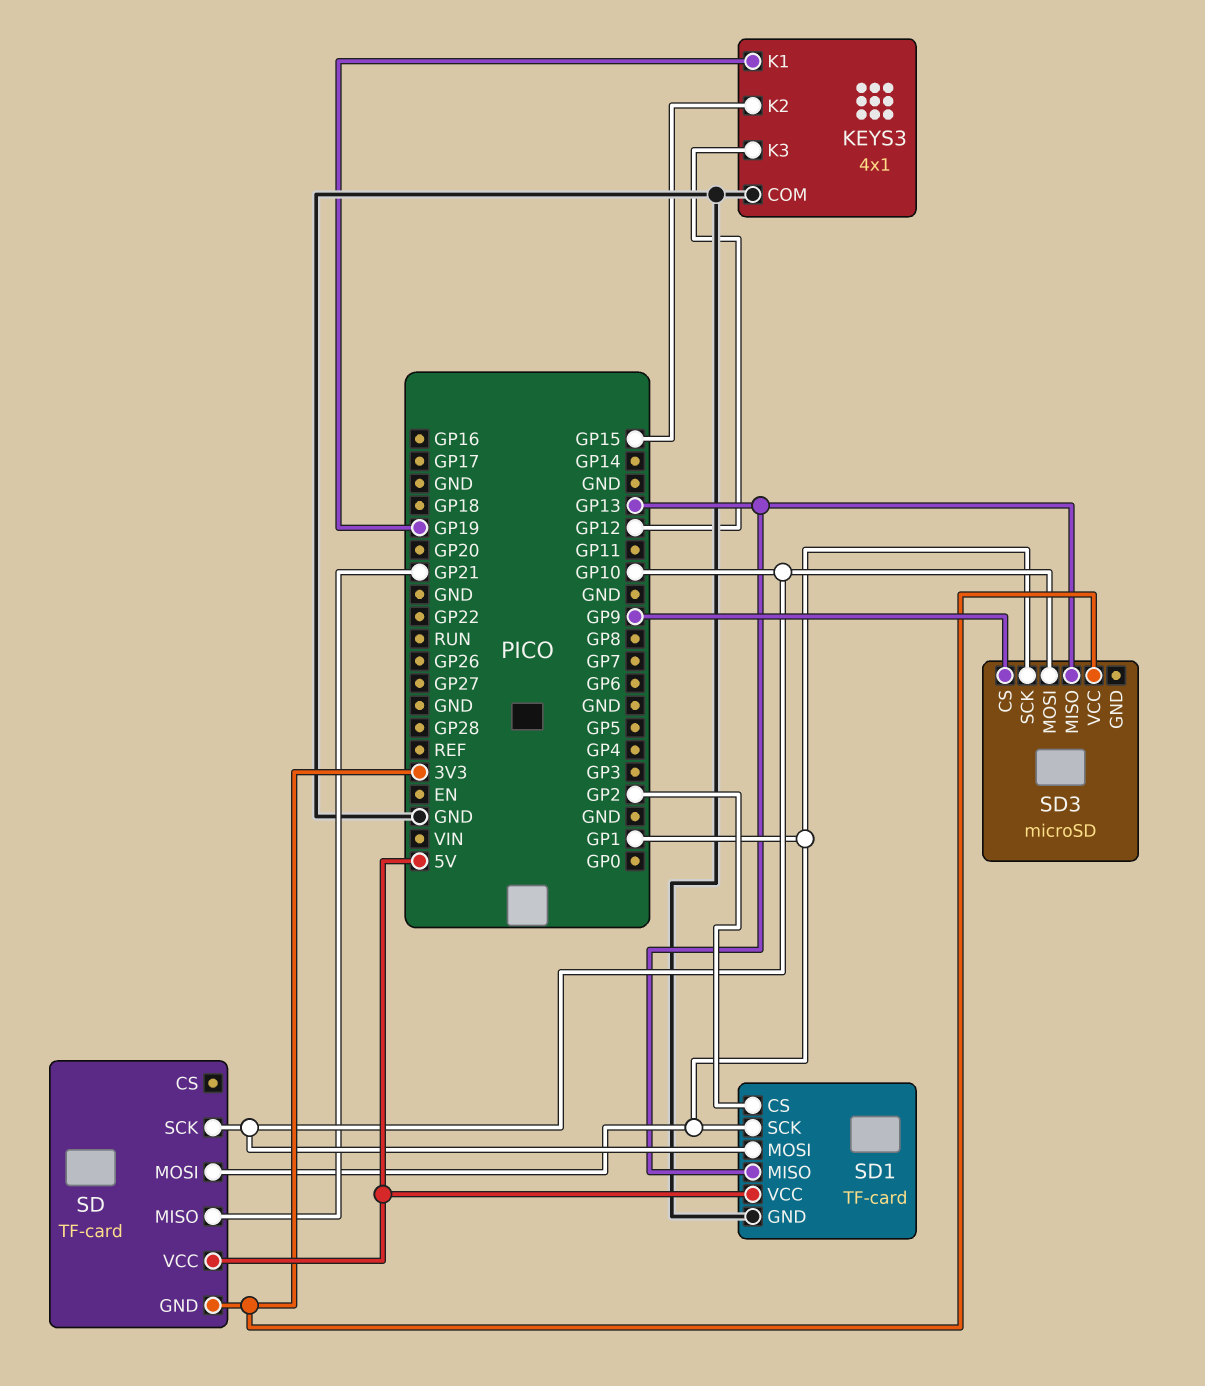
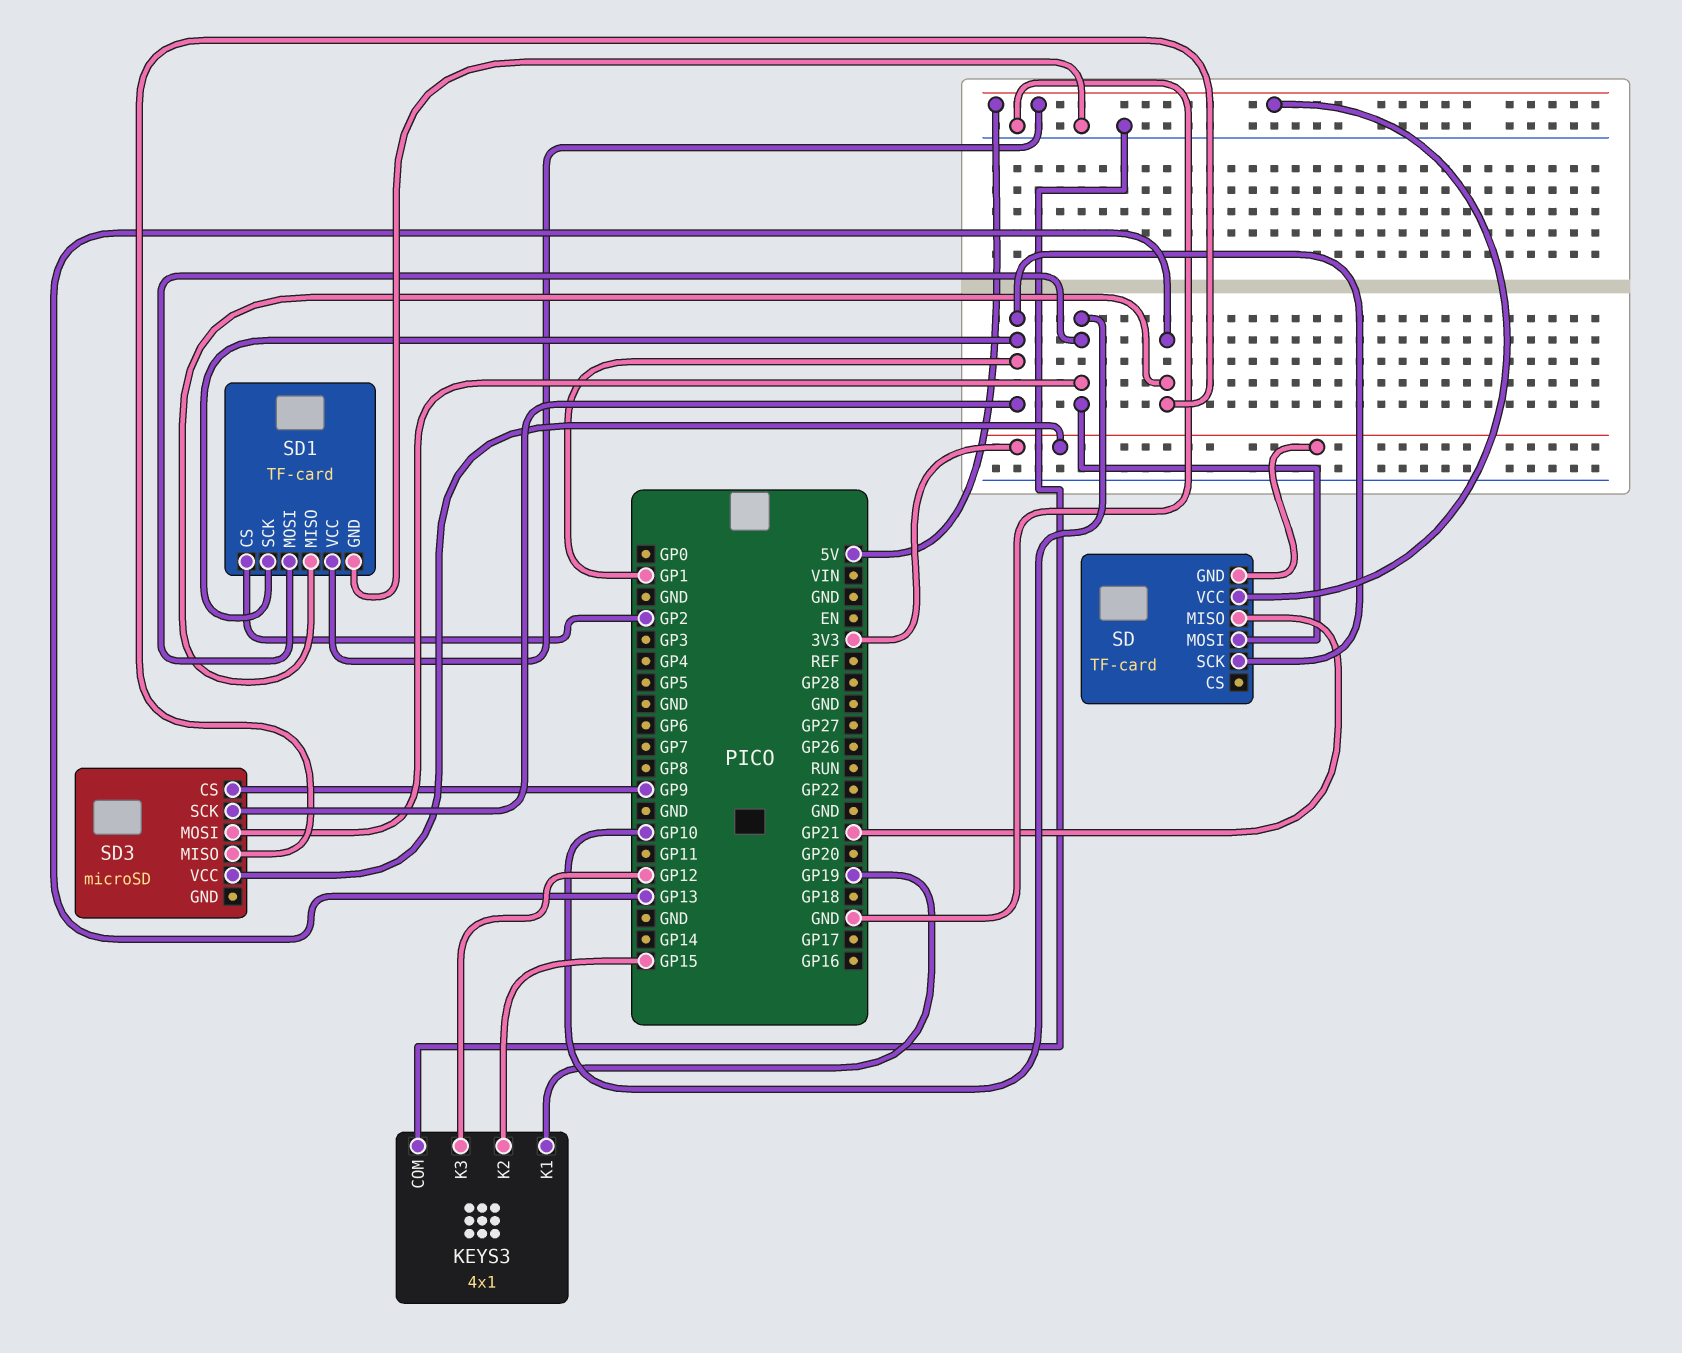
SD pin MOSI: GP1 -> GP10
SD pin SCK: GP10 -> GP1

